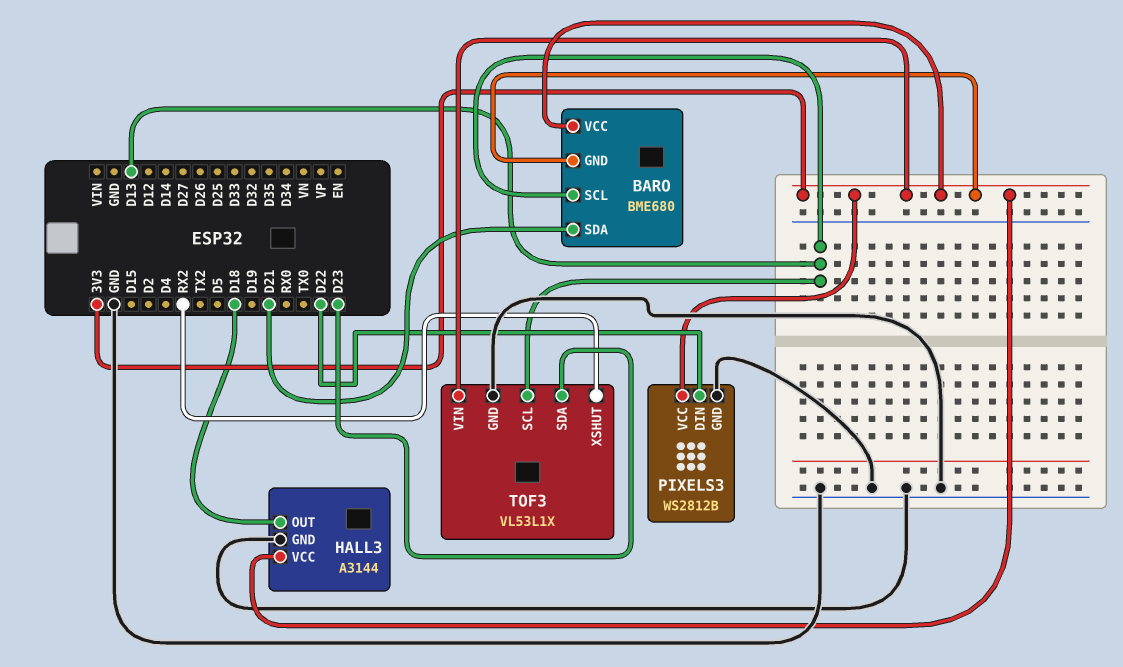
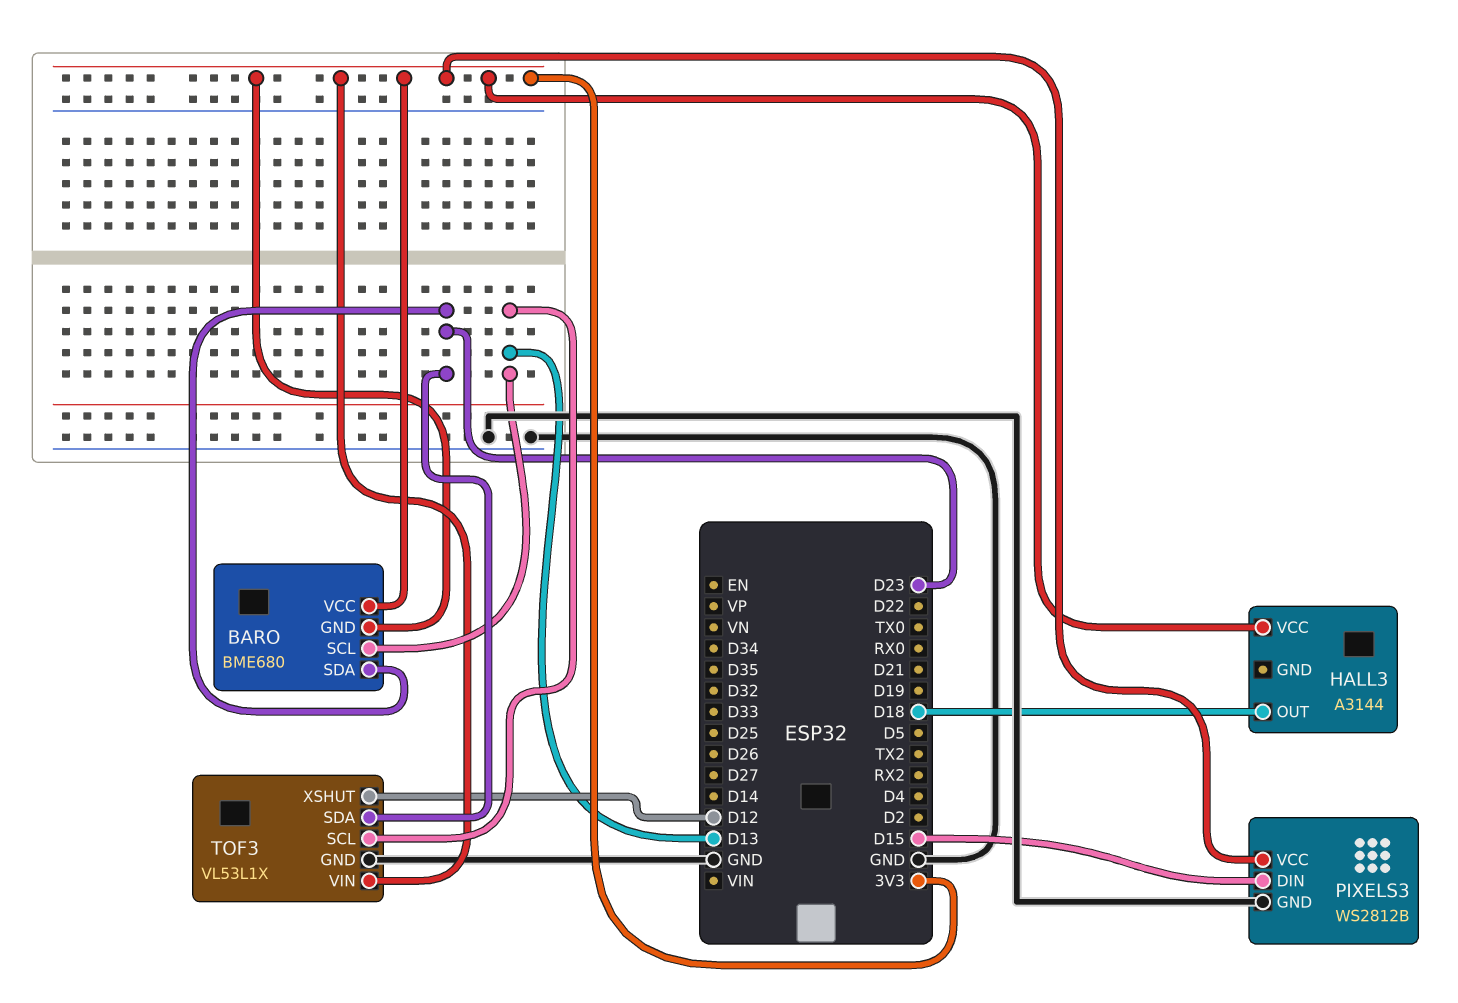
BARO pin SDA: D21 -> D23
HALL3 pin GND: GND -> none
PIXELS3 pin DIN: D22 -> D15
TOF3 pin XSHUT: RX2 -> D12

